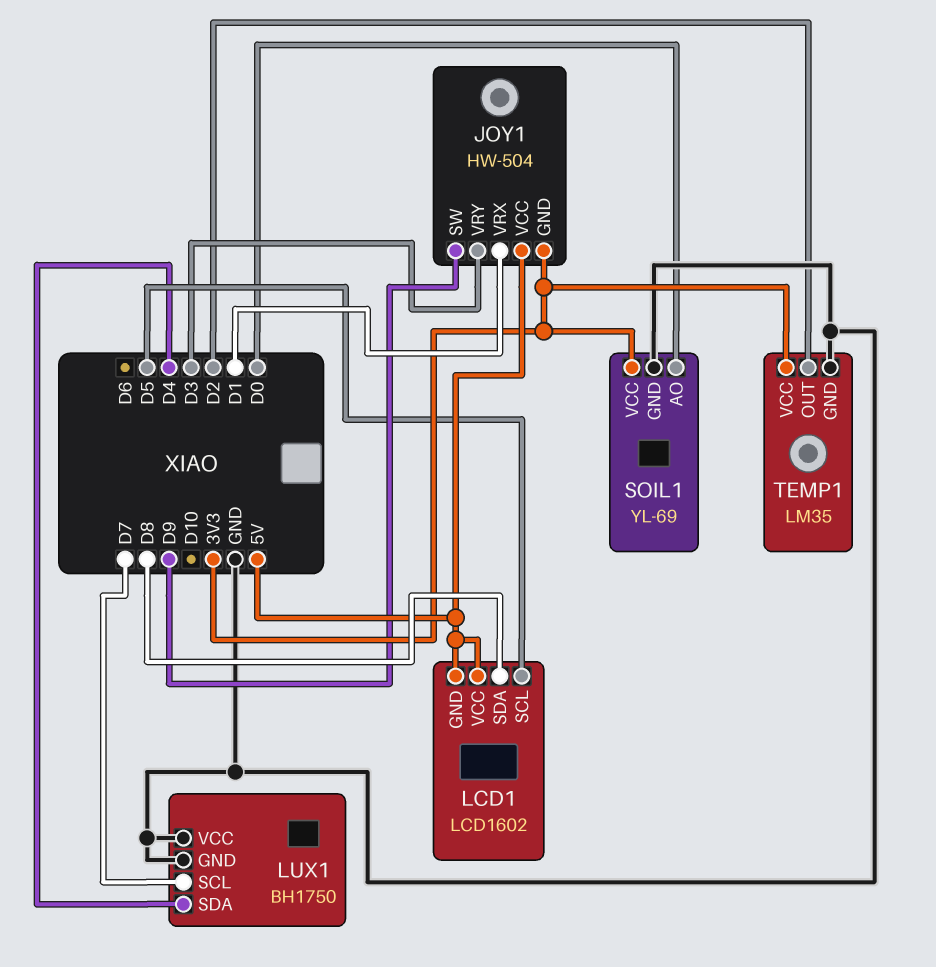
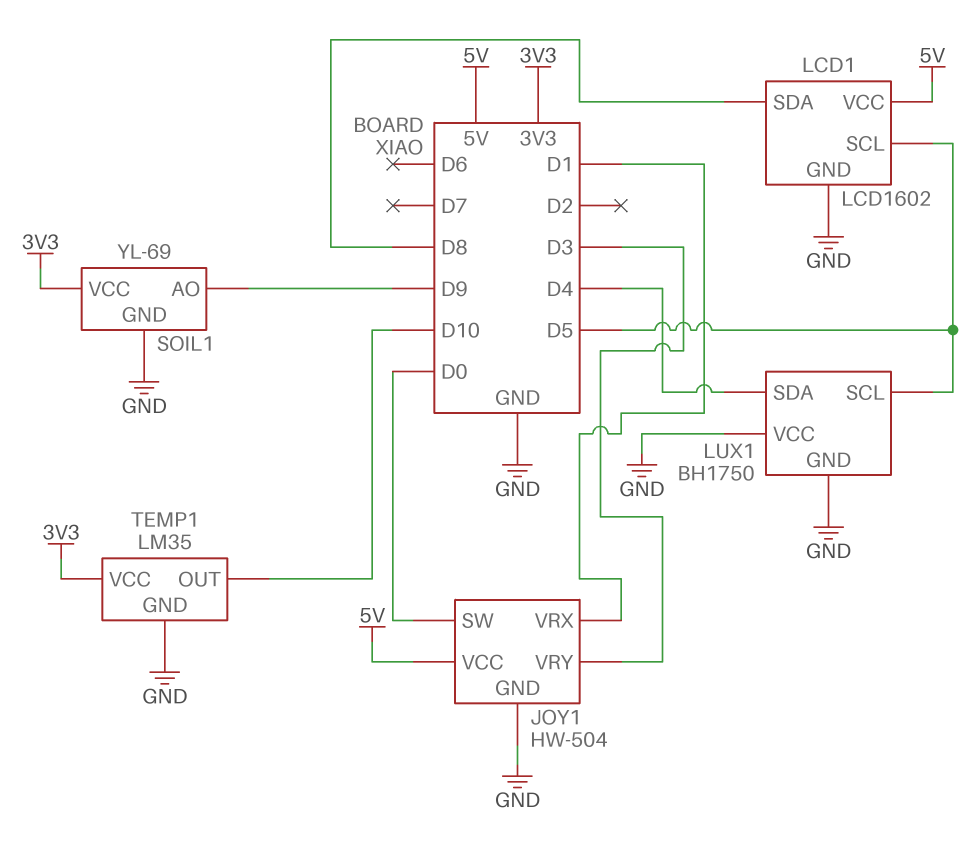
JOY1 pin GND: 3V3 -> GND
JOY1 pin SW: D9 -> D0
LCD1 pin GND: 5V -> GND
LUX1 pin SCL: D7 -> D5
SOIL1 pin AO: D0 -> D9
TEMP1 pin OUT: D2 -> D10

